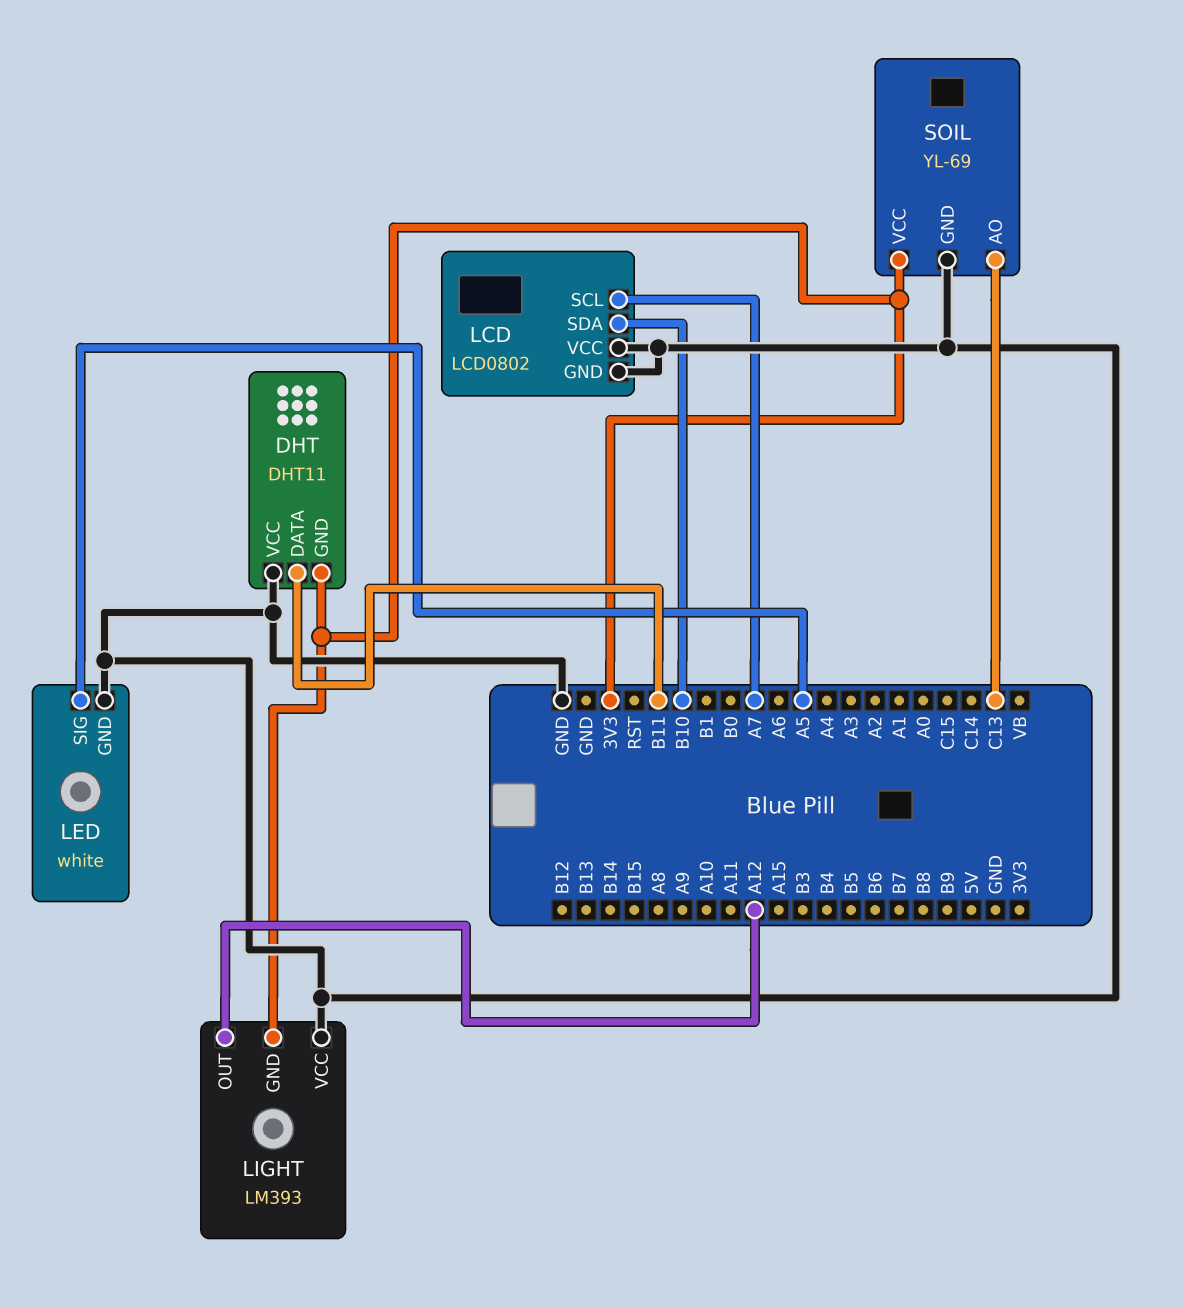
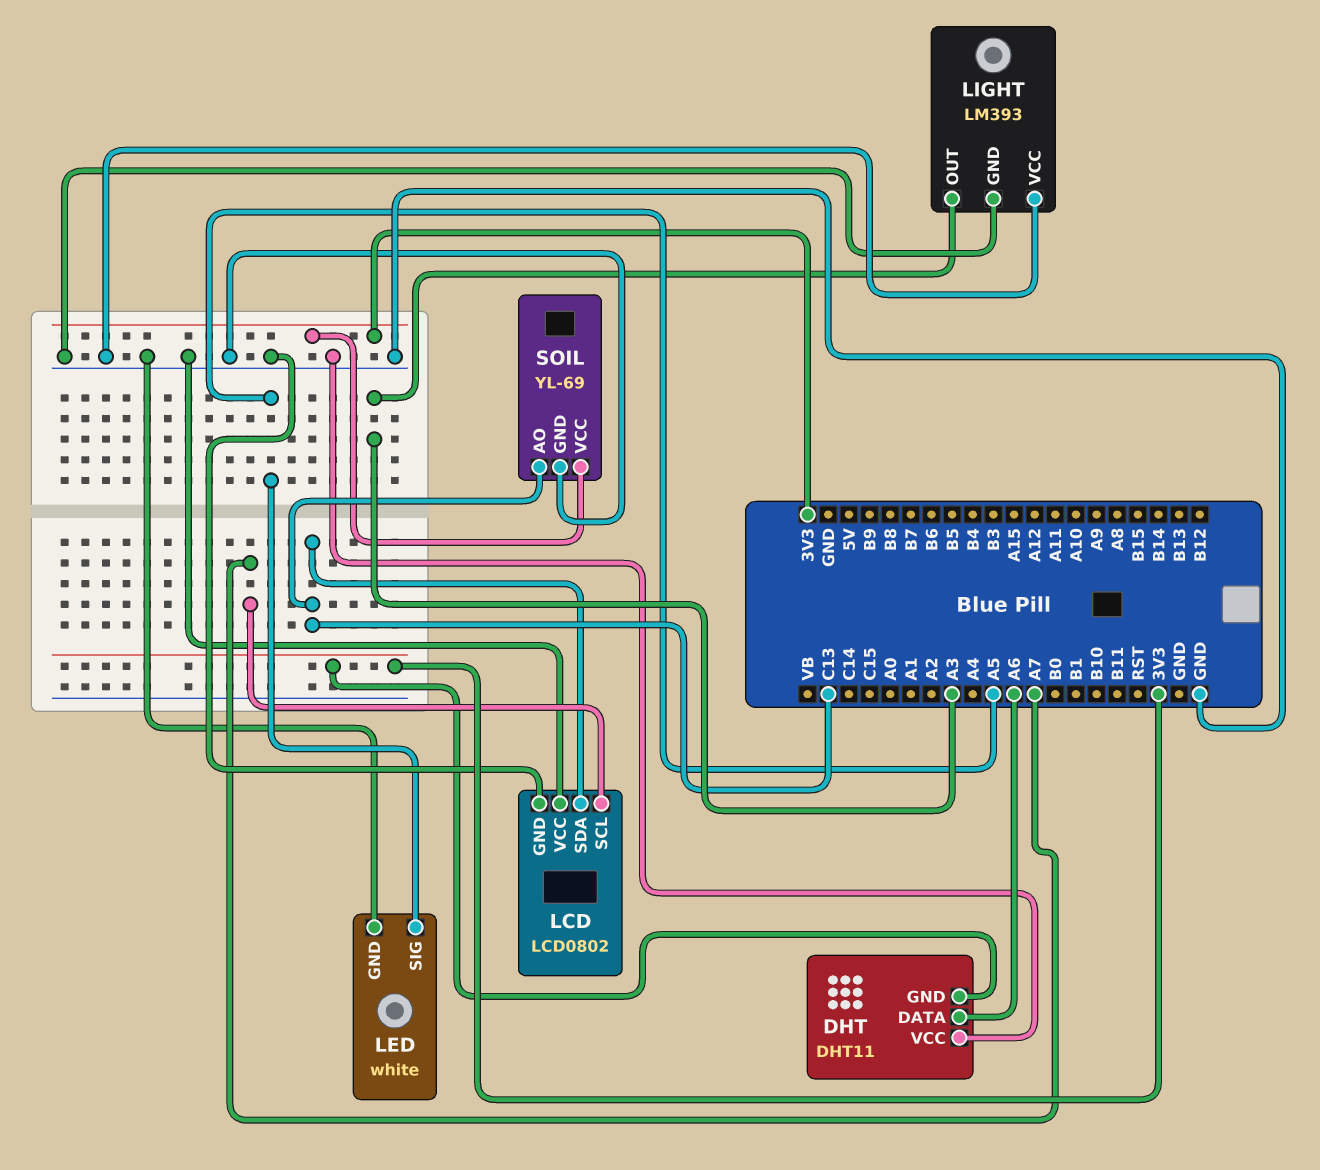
DHT pin DATA: B11 -> A6
LCD pin SDA: B10 -> C13
LIGHT pin GND: 3V3 -> GND
LIGHT pin OUT: A12 -> A3

